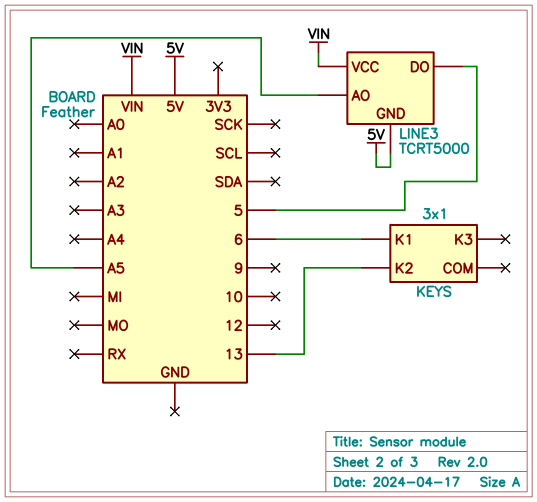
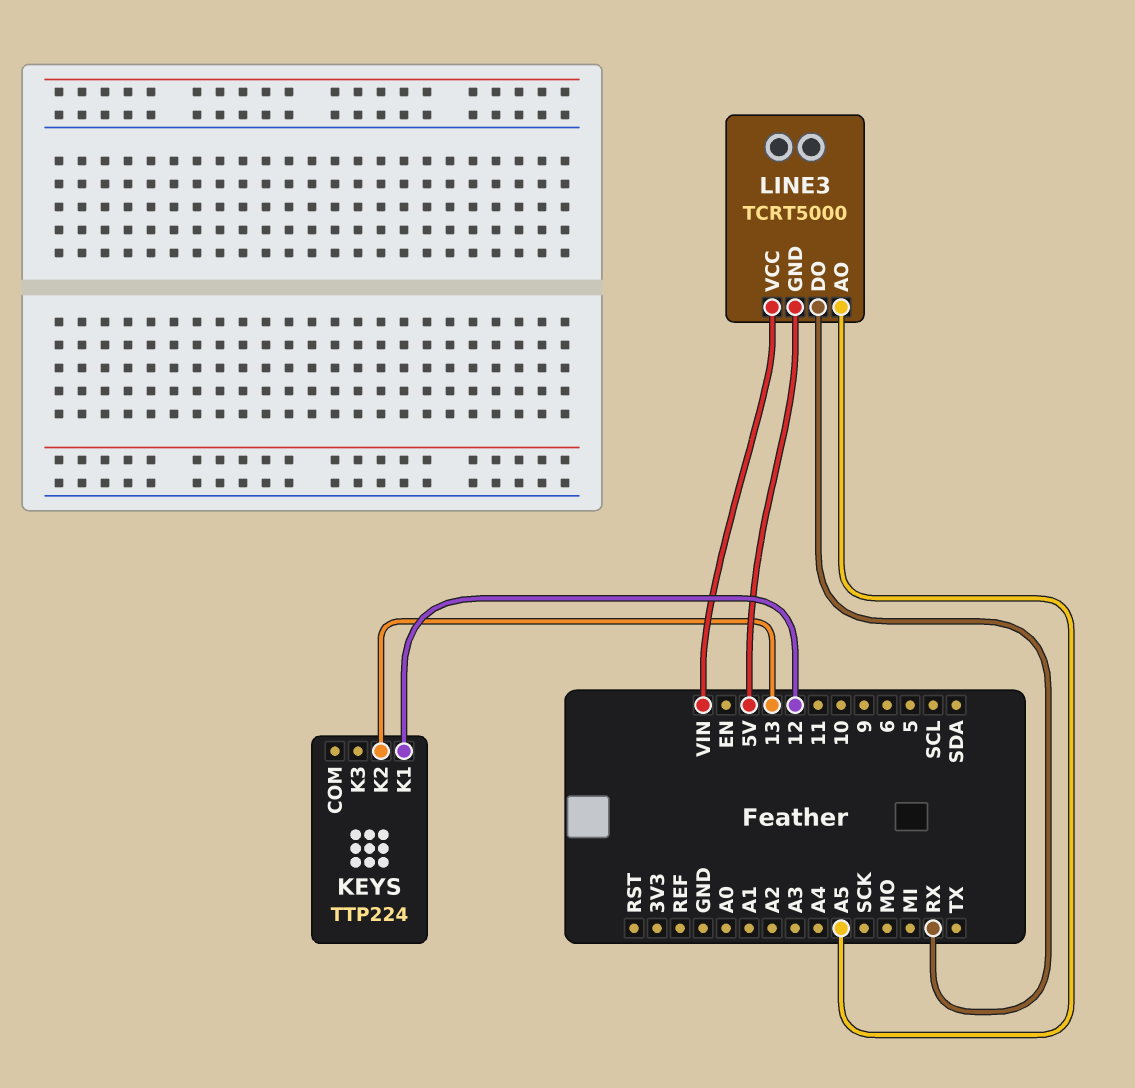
KEYS: 3x1 -> TTP224
KEYS pin K1: 6 -> 12
LINE3 pin DO: 5 -> RX

